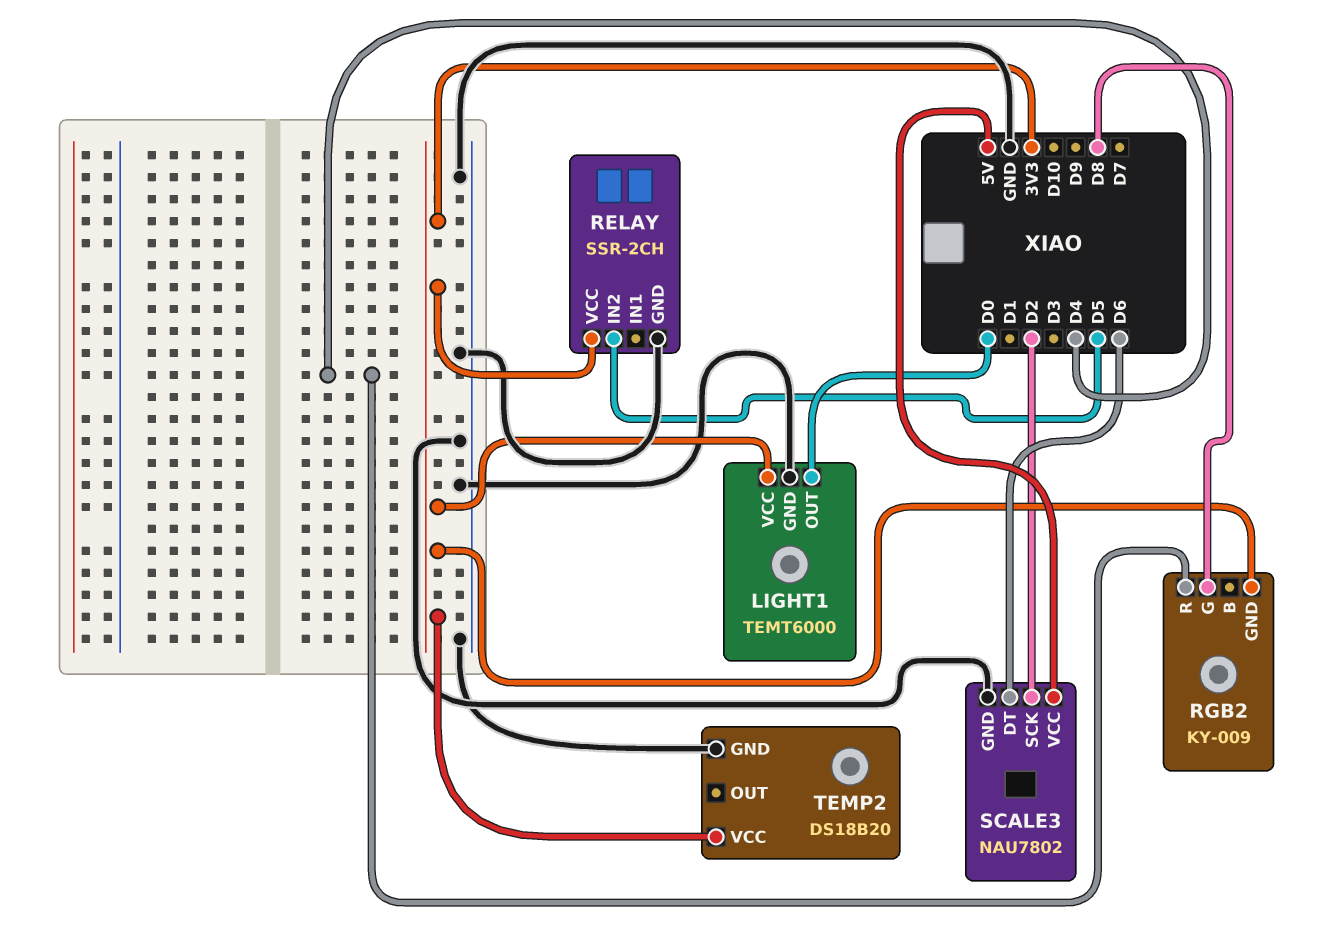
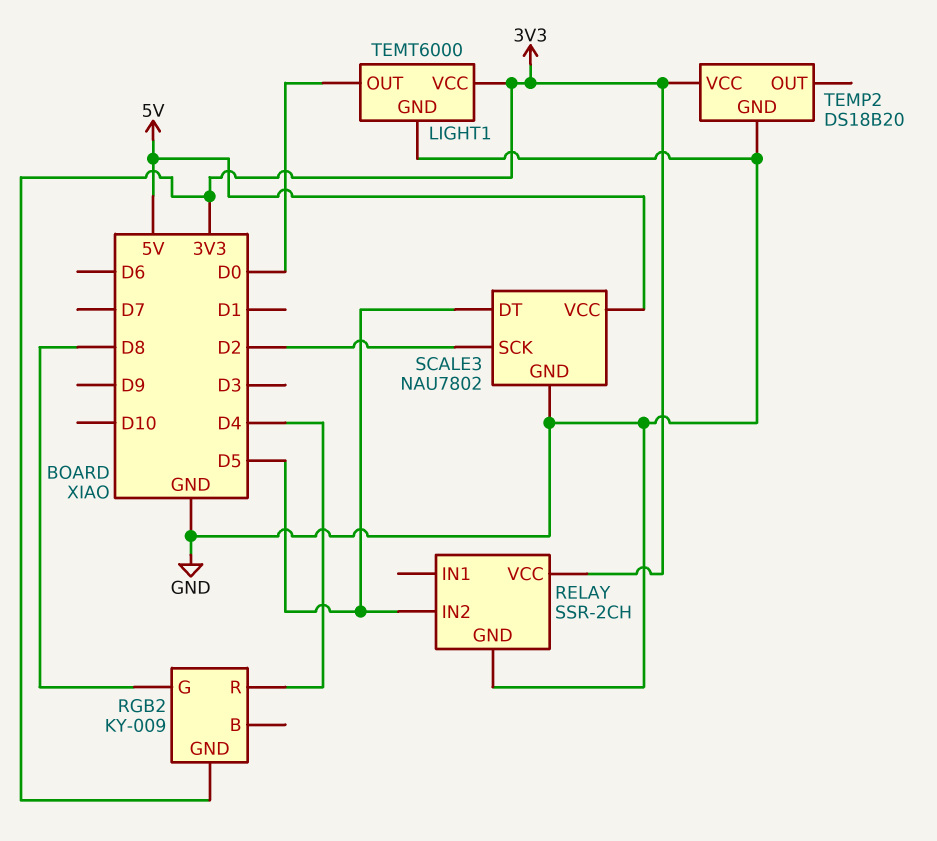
SCALE3 pin DT: D6 -> D5

